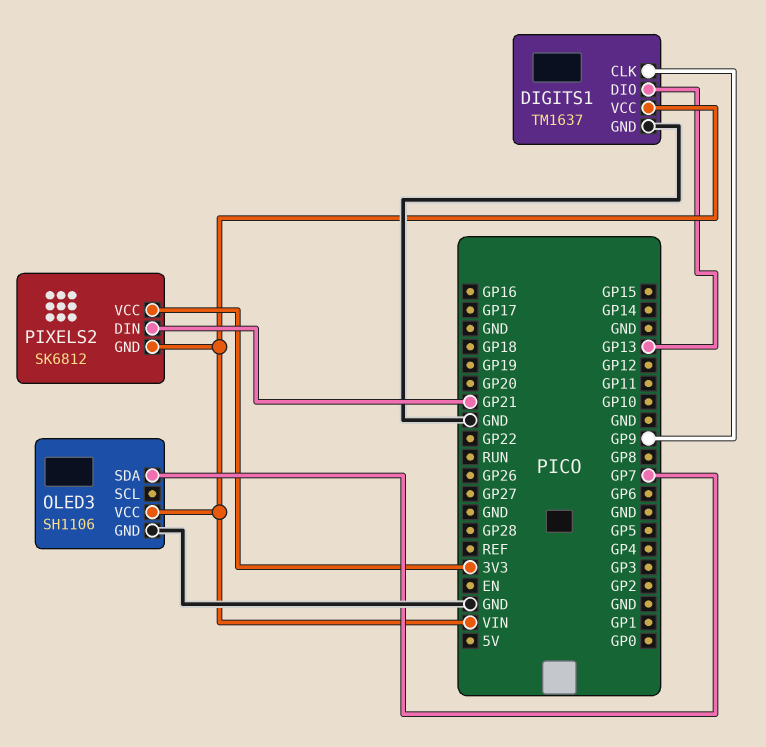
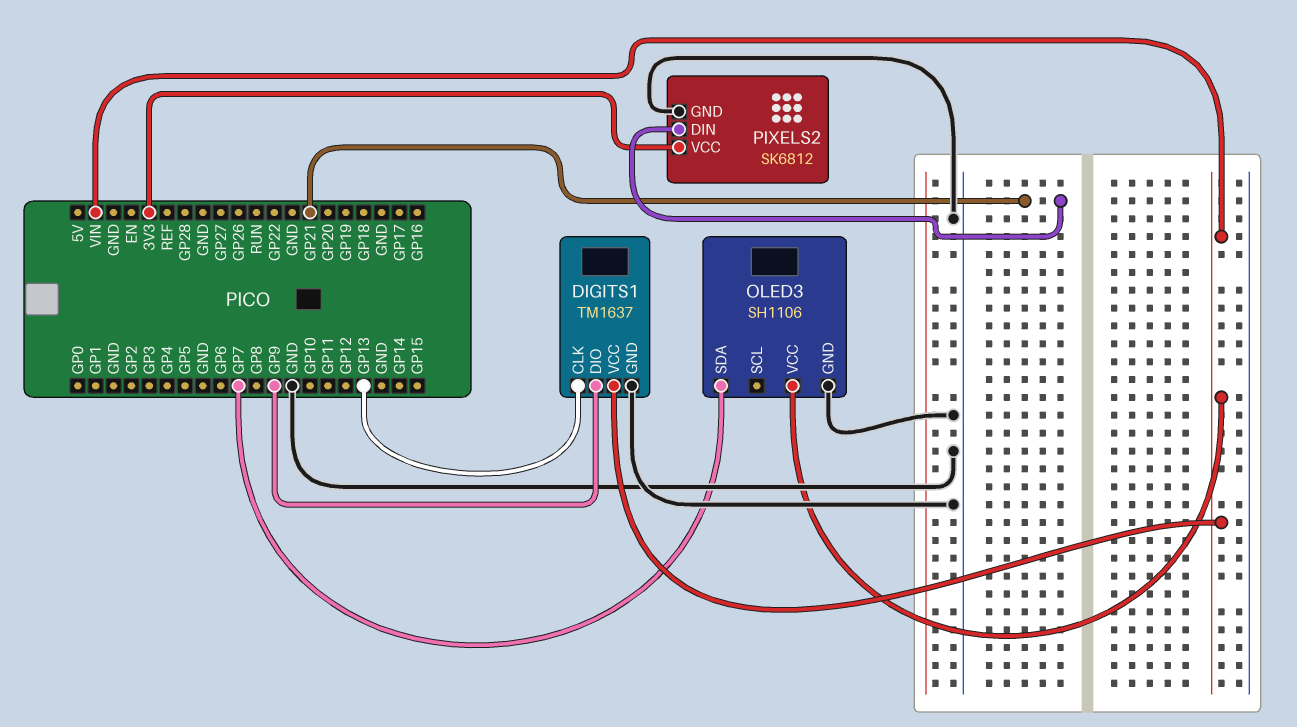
DIGITS1 pin CLK: GP9 -> GP13
DIGITS1 pin DIO: GP13 -> GP9
PIXELS2 pin GND: VIN -> GND

